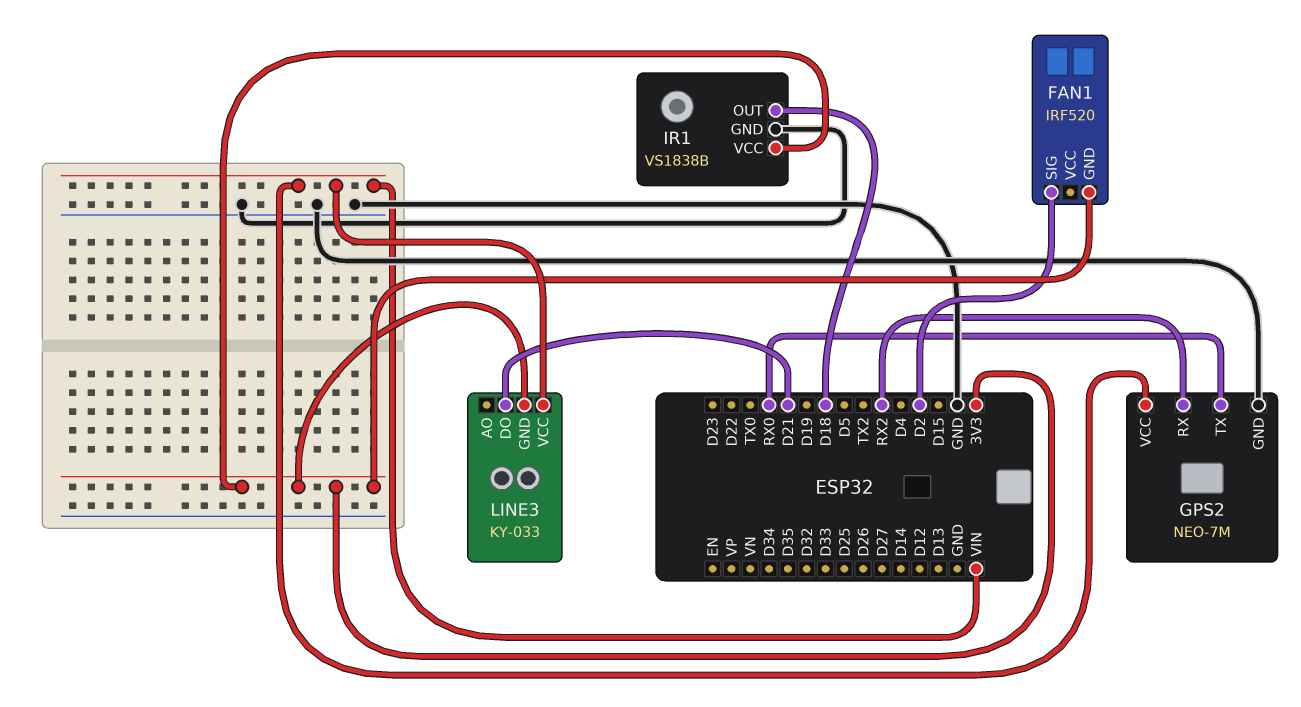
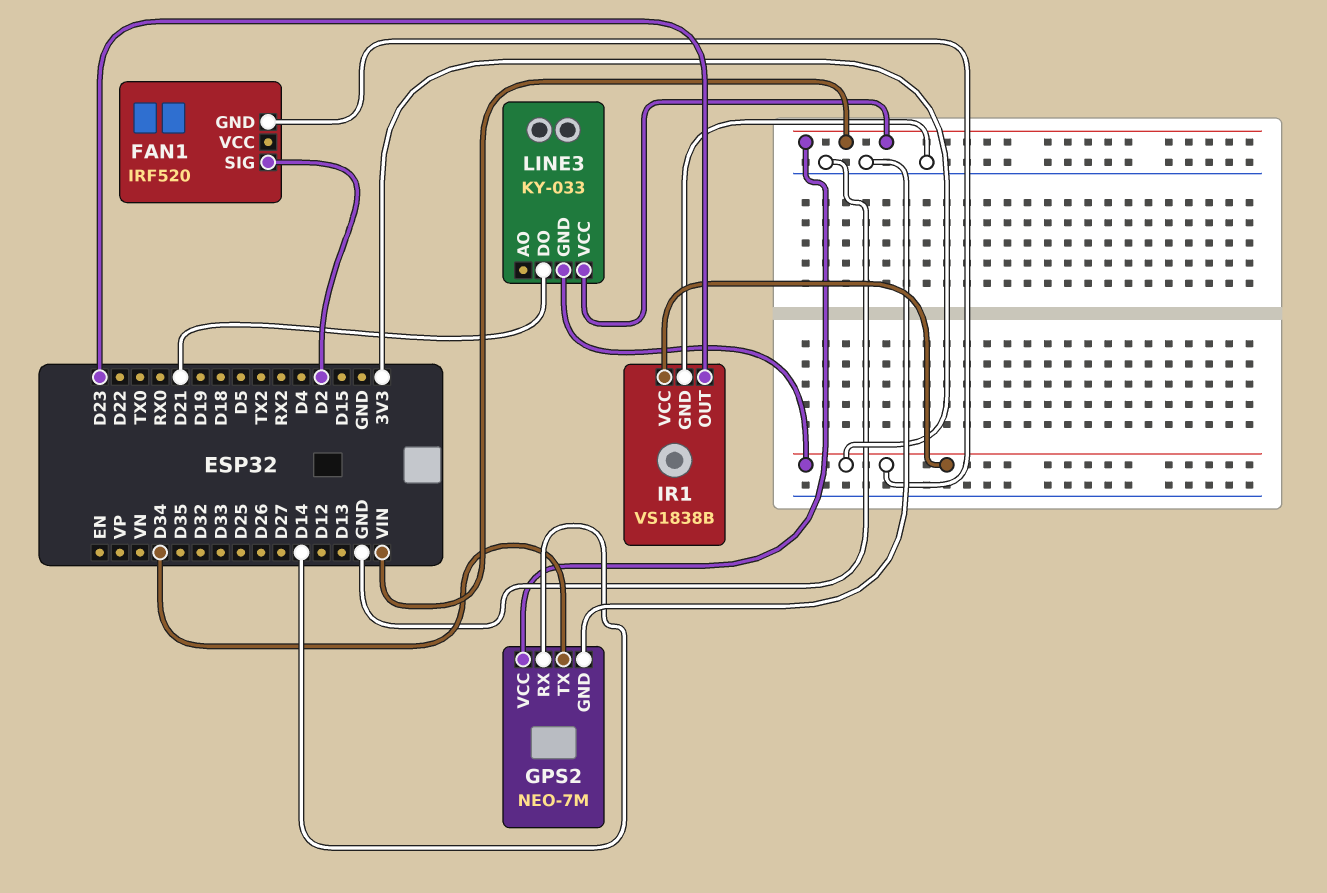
GPS2 pin RX: RX2 -> D14
GPS2 pin TX: RX0 -> D34
IR1 pin OUT: D18 -> D23

